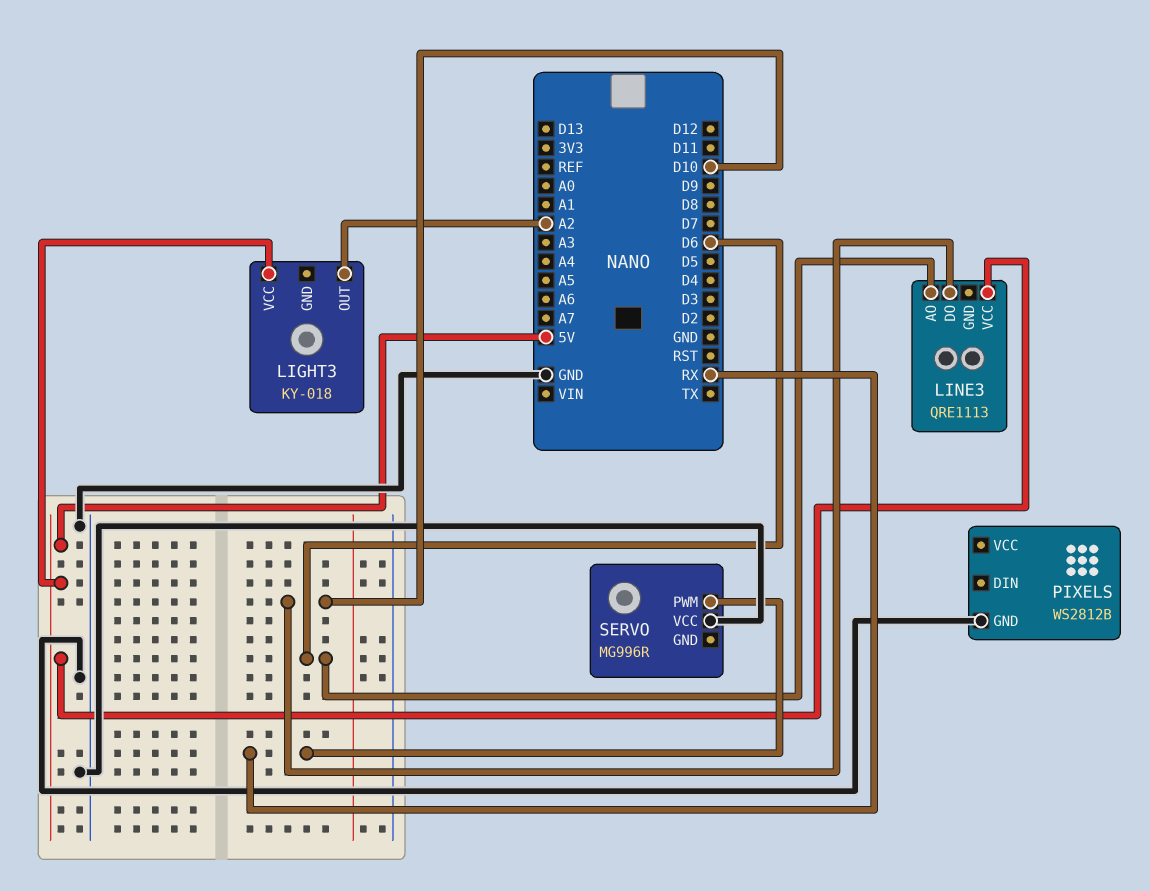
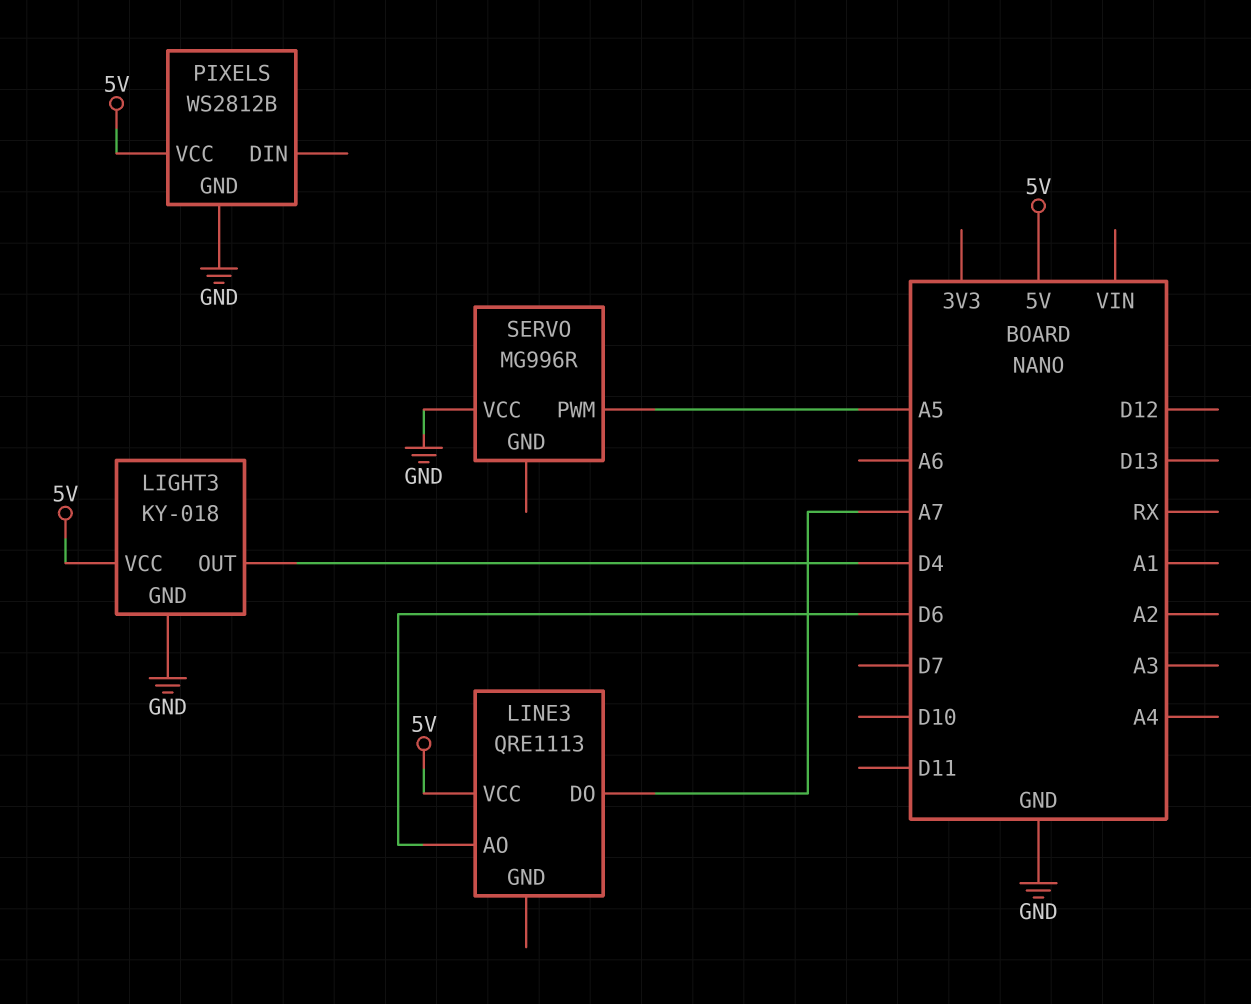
LIGHT3 pin GND: none -> GND
LIGHT3 pin OUT: A2 -> D4
LINE3 pin DO: D10 -> A7
PIXELS pin VCC: none -> 5V
SERVO pin PWM: RX -> A5

